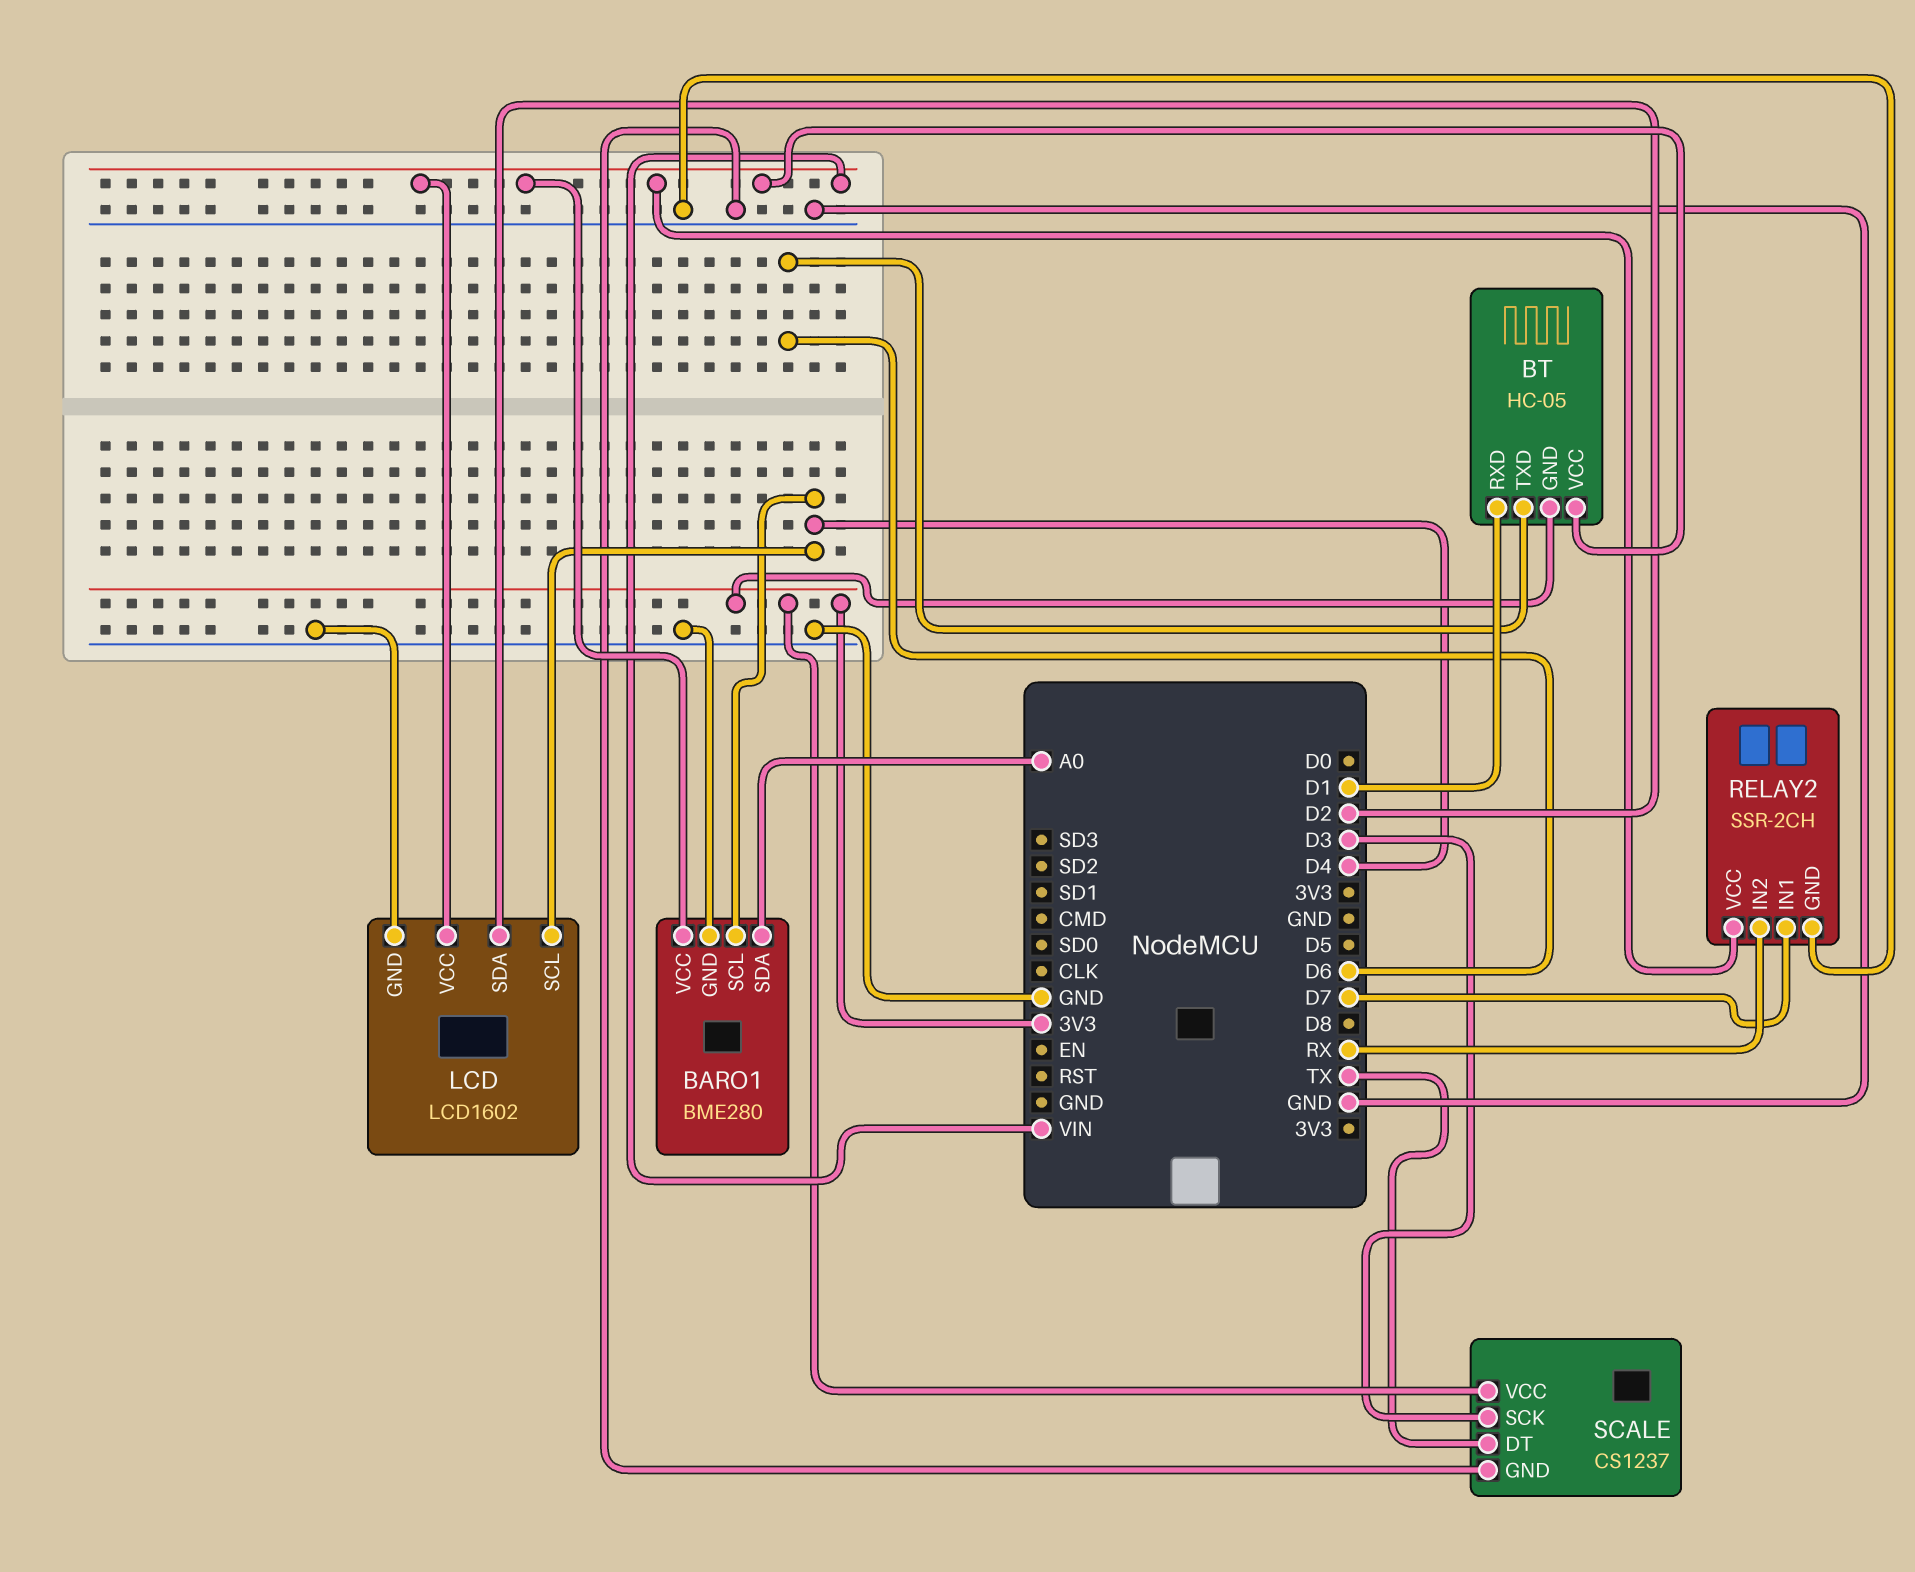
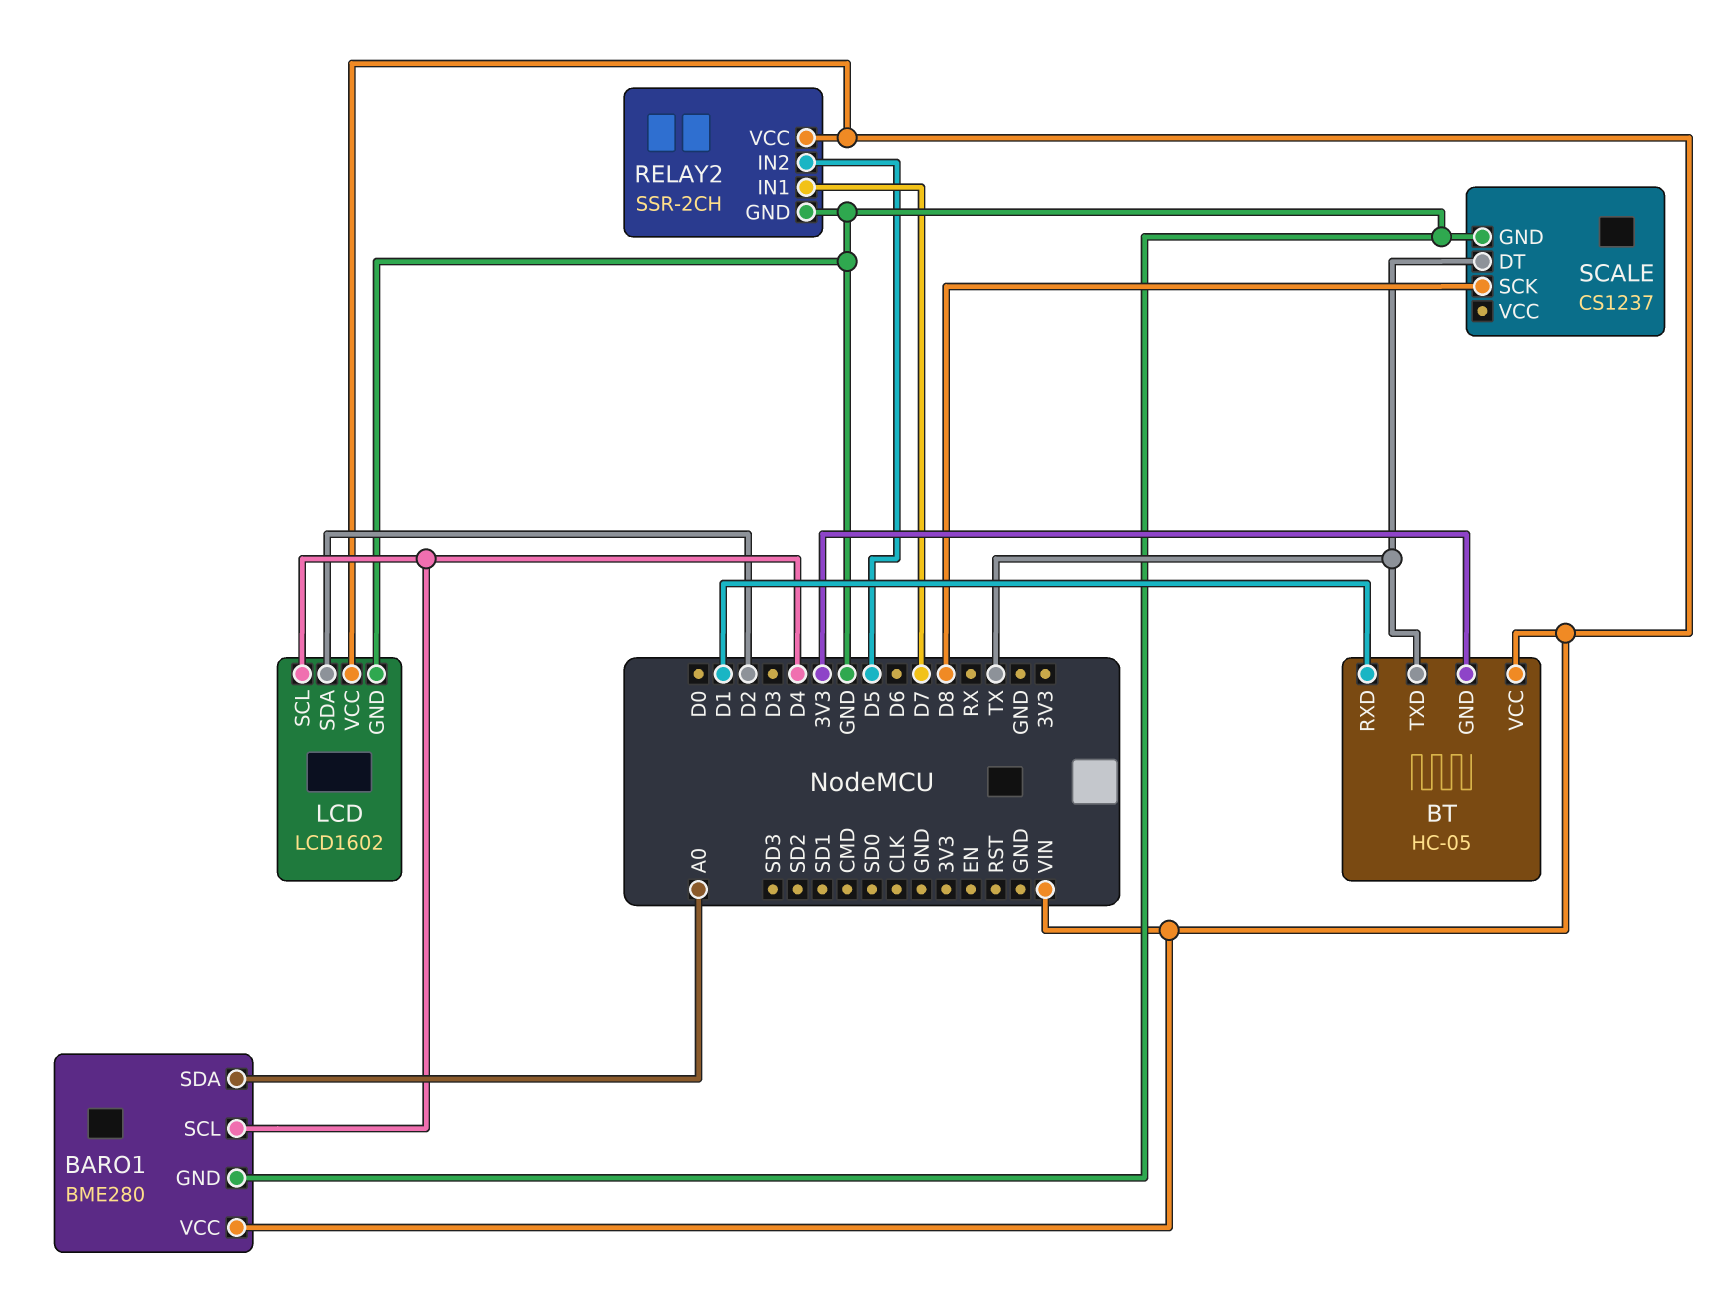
BT pin TXD: D6 -> TX
RELAY2 pin IN2: RX -> D5
SCALE pin SCK: D3 -> D8
SCALE pin VCC: 3V3 -> none

